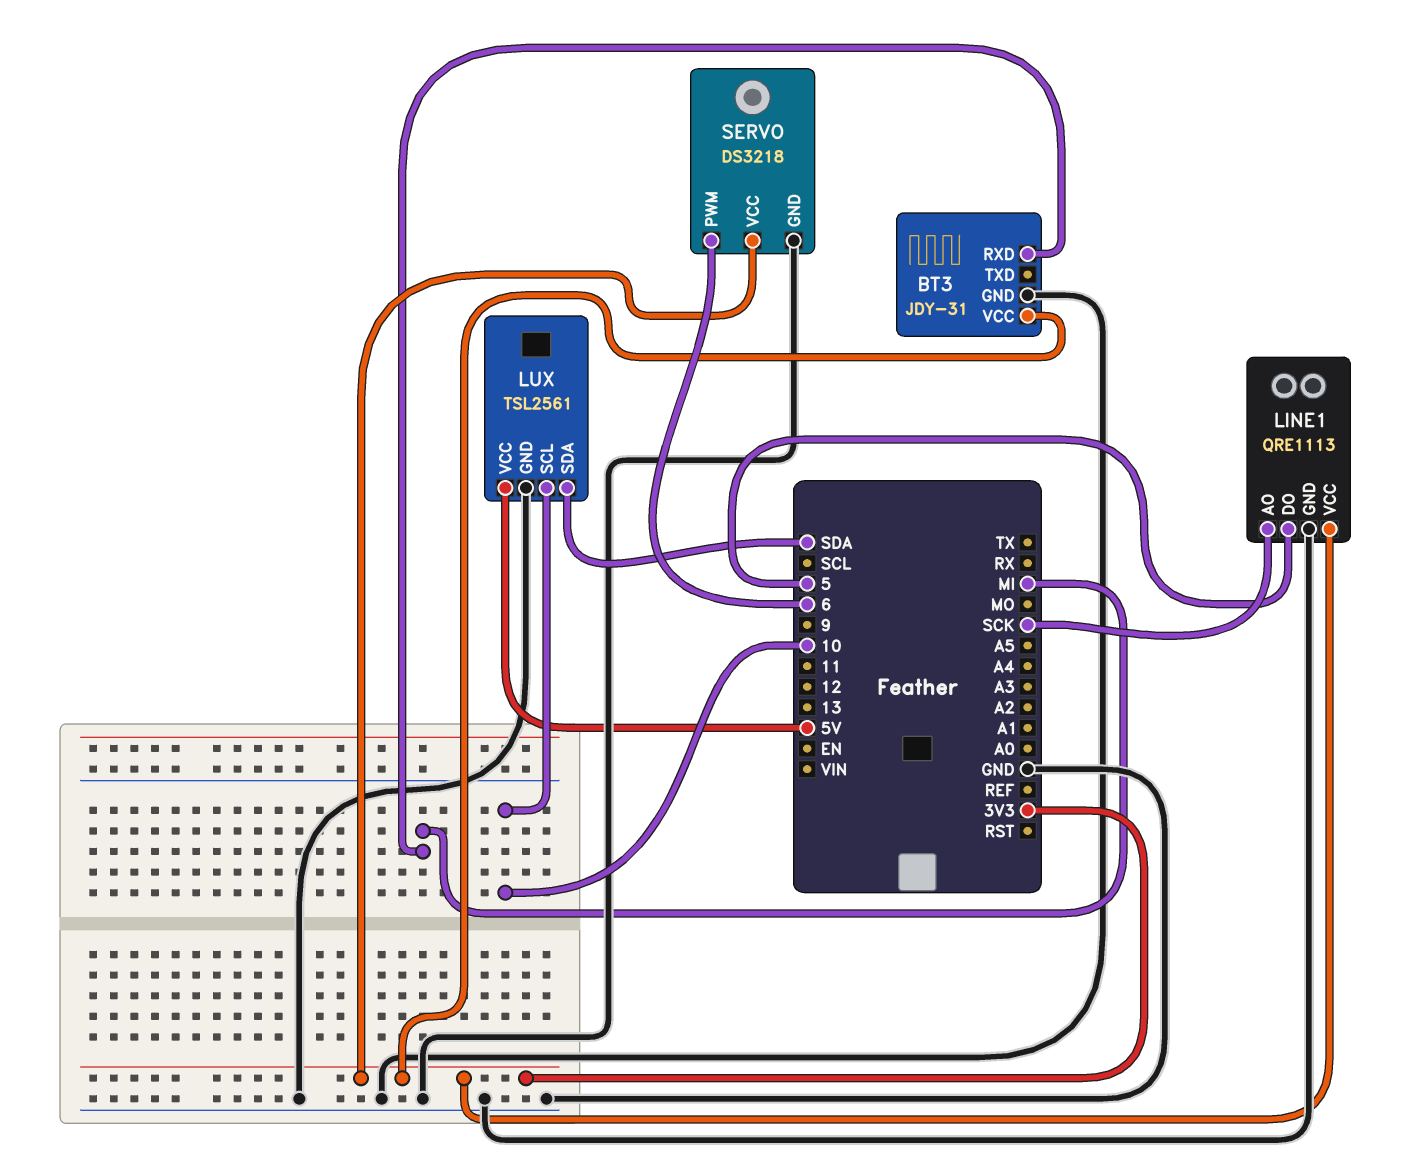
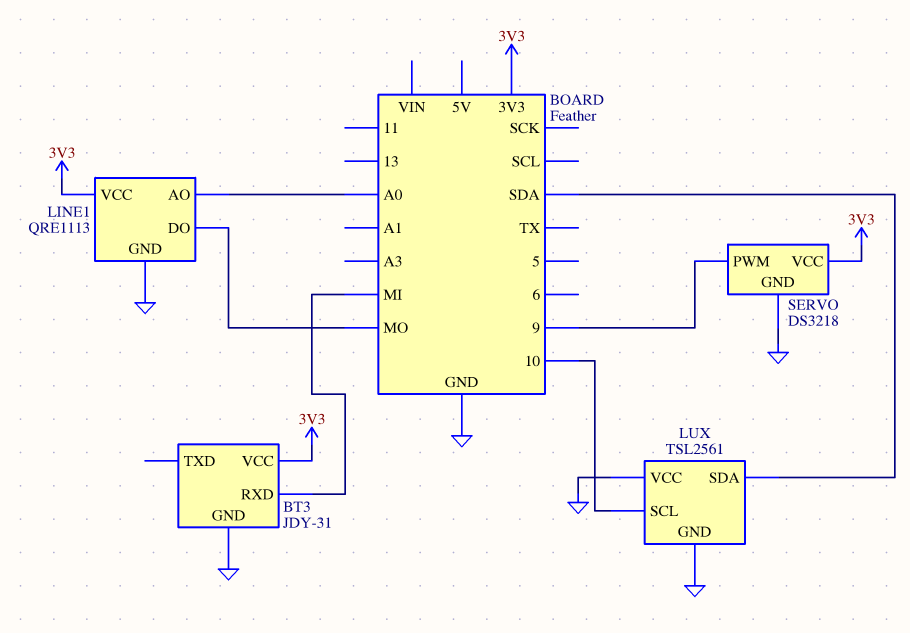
LINE1 pin AO: SCK -> A0
LINE1 pin DO: 5 -> MO
LUX pin VCC: 5V -> GND
SERVO pin PWM: 6 -> 9

